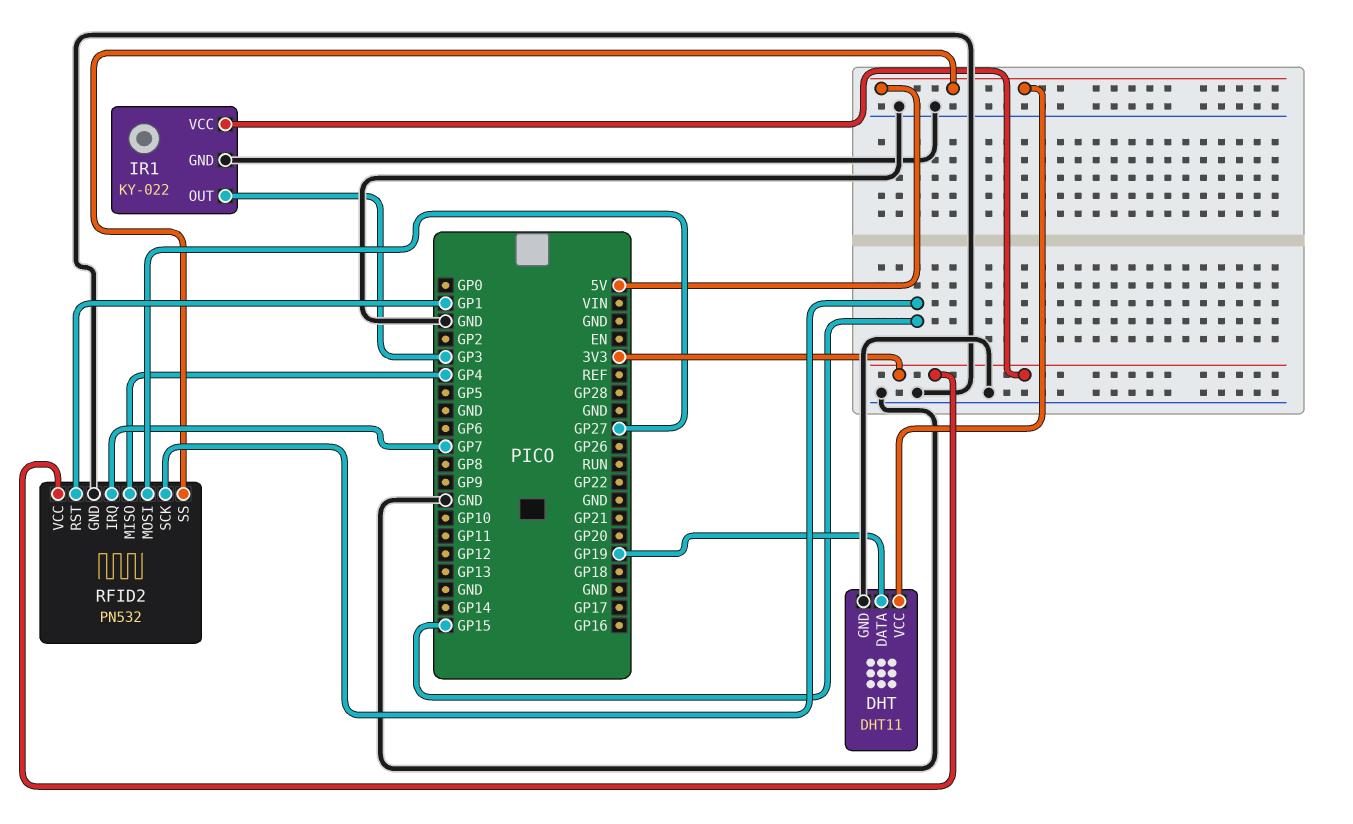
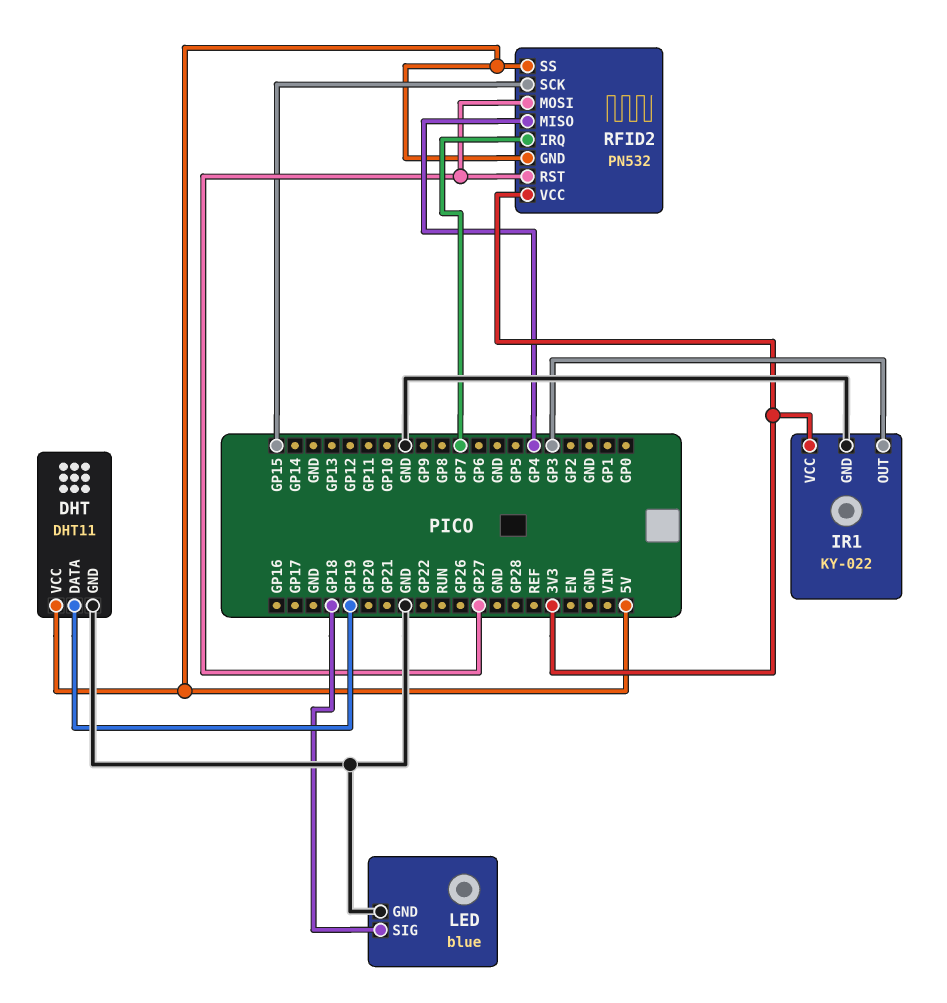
LED: none -> blue
LED pin GND: none -> GND
LED pin SIG: none -> GP18
RFID2 pin GND: GND -> 5V
RFID2 pin RST: GP1 -> GP27

